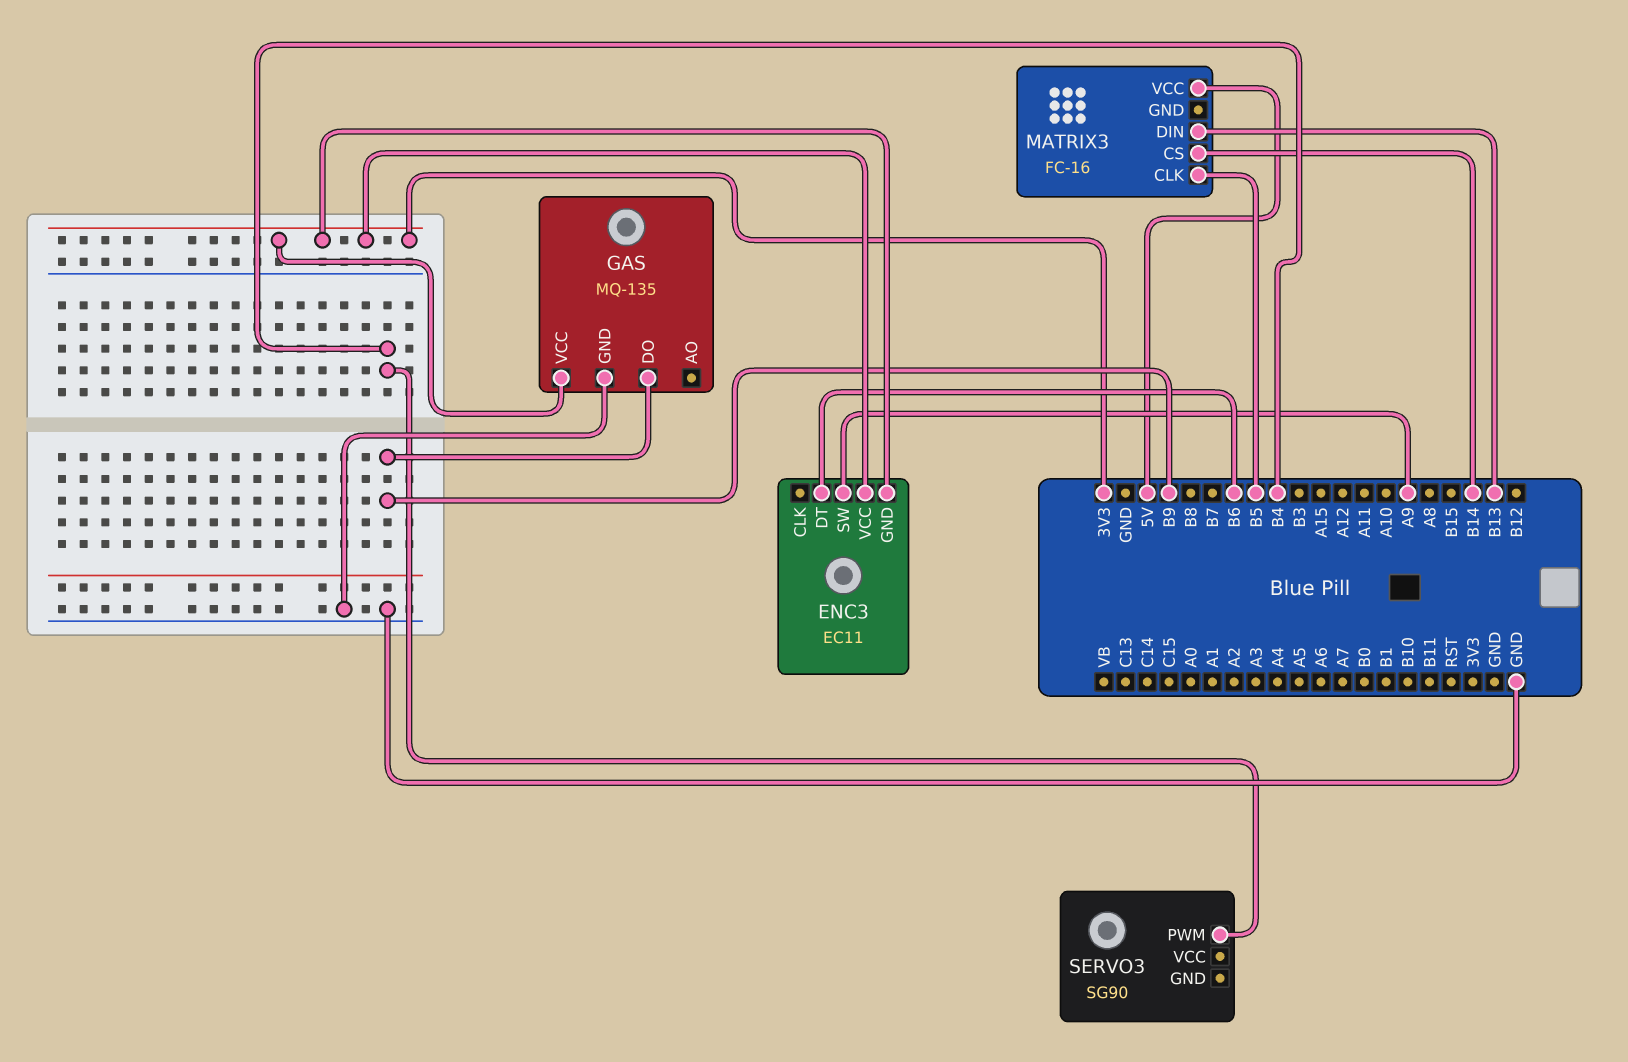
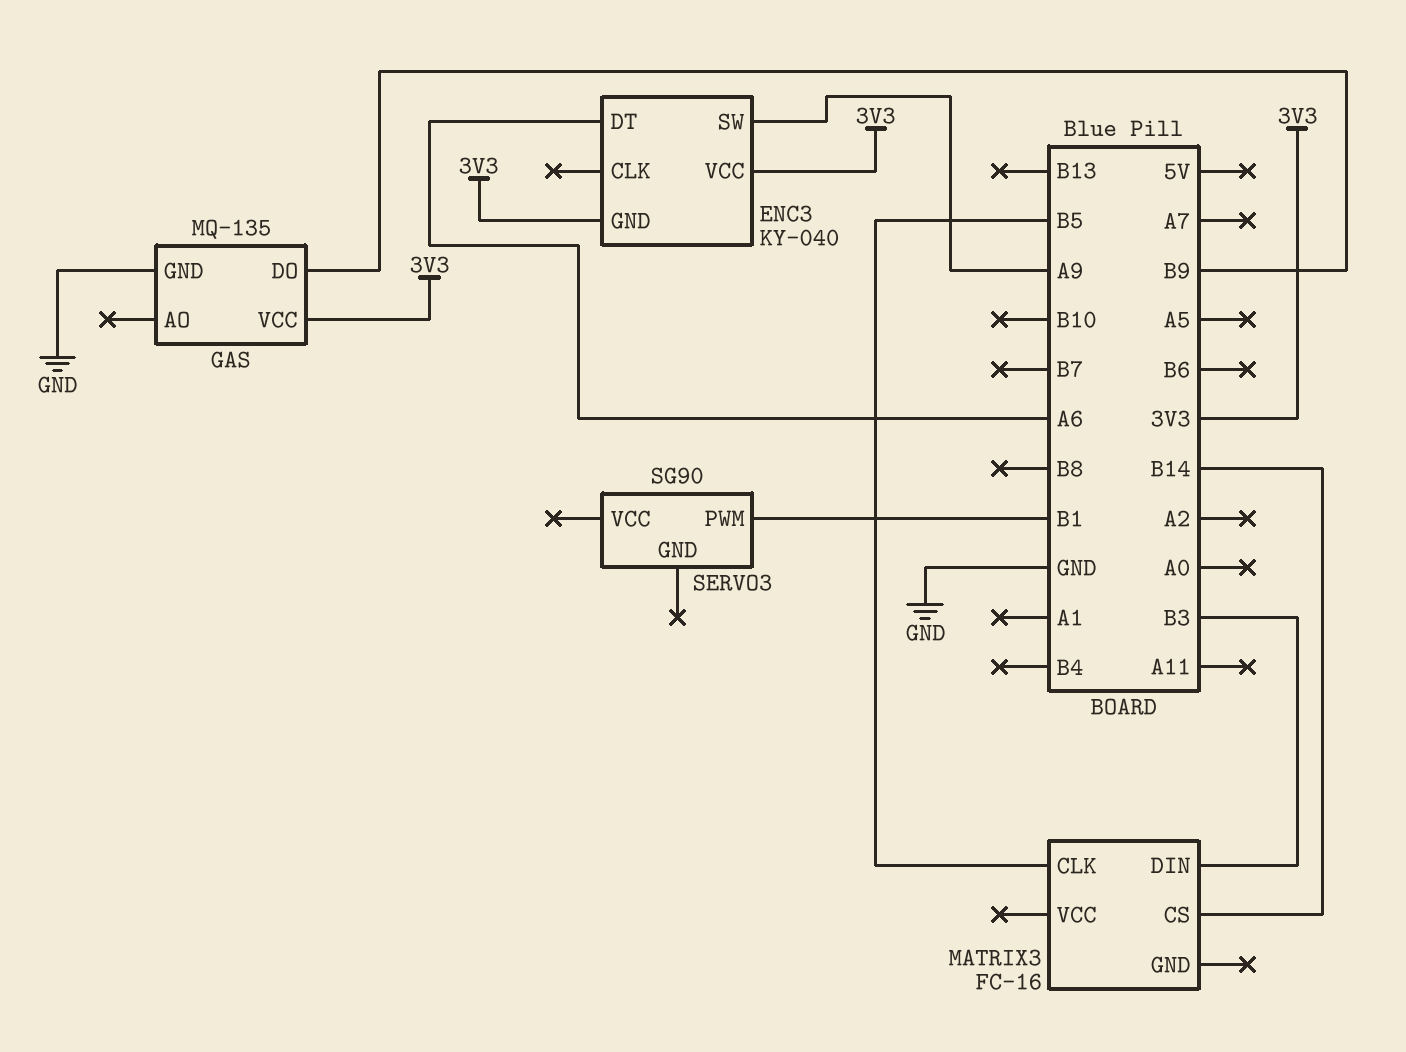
ENC3: EC11 -> KY-040
ENC3 pin DT: B6 -> A6
MATRIX3 pin DIN: B13 -> B3
MATRIX3 pin VCC: 5V -> none
SERVO3 pin PWM: B4 -> B1

